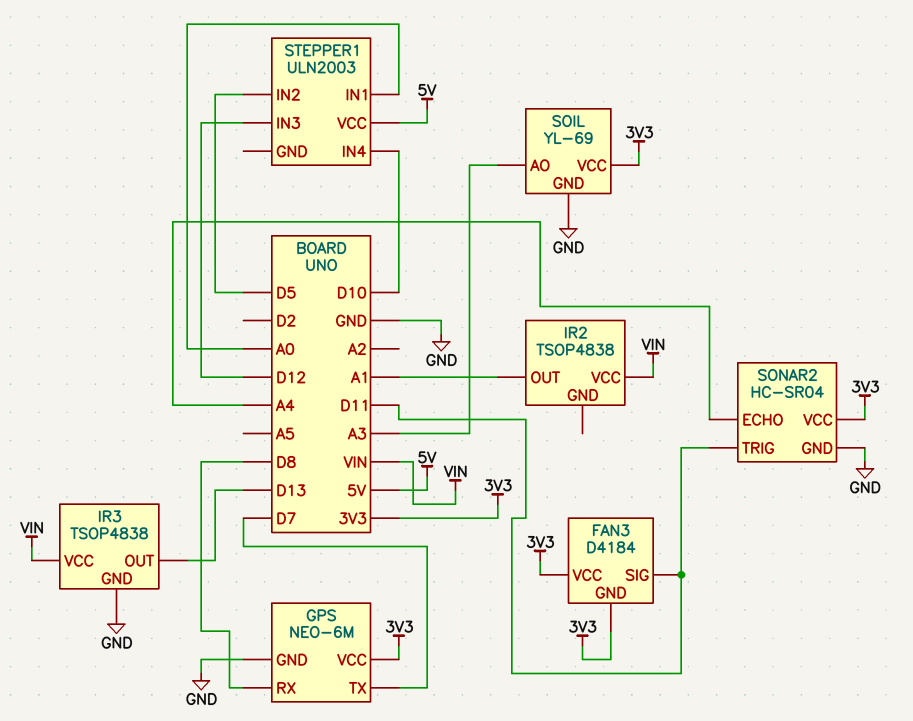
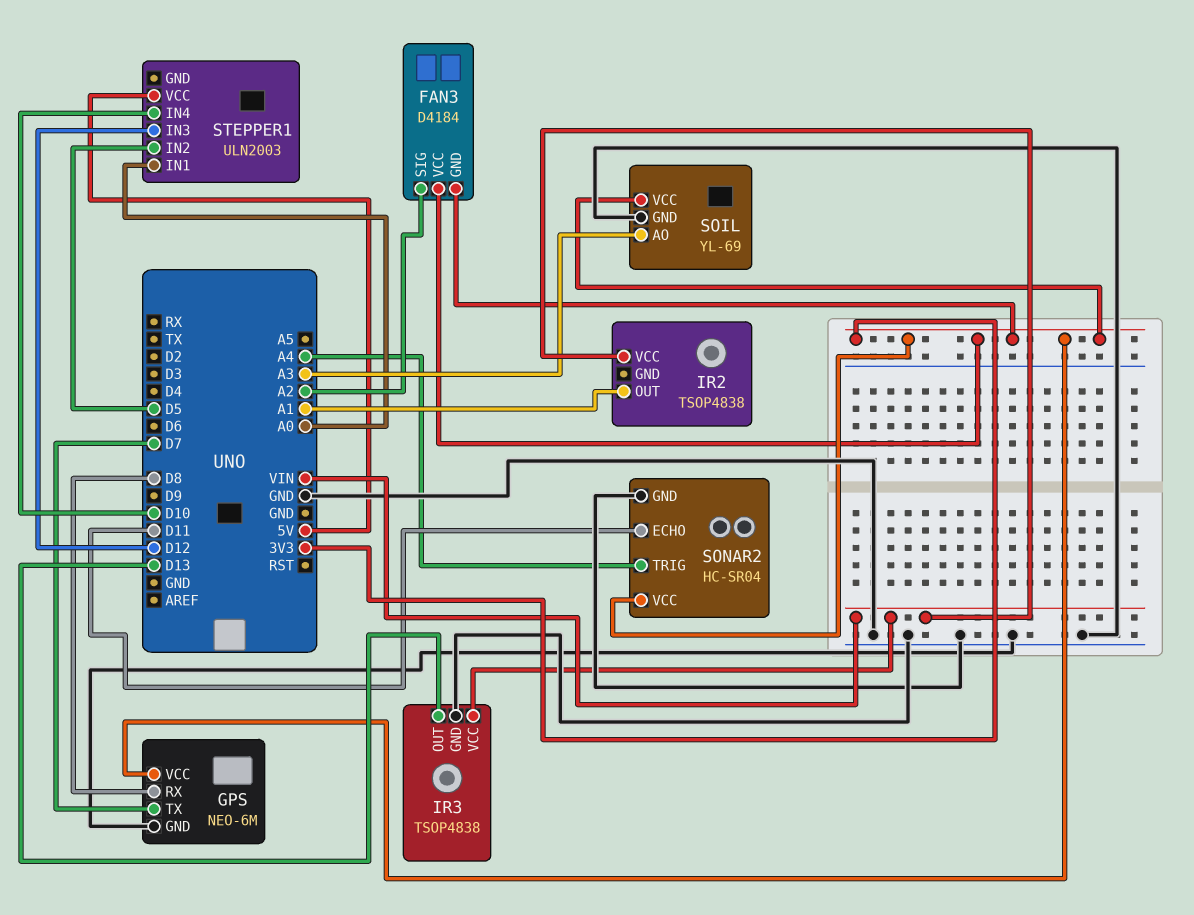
FAN3 pin SIG: D11 -> A2
SONAR2 pin ECHO: A4 -> D11
SONAR2 pin TRIG: D11 -> A4

